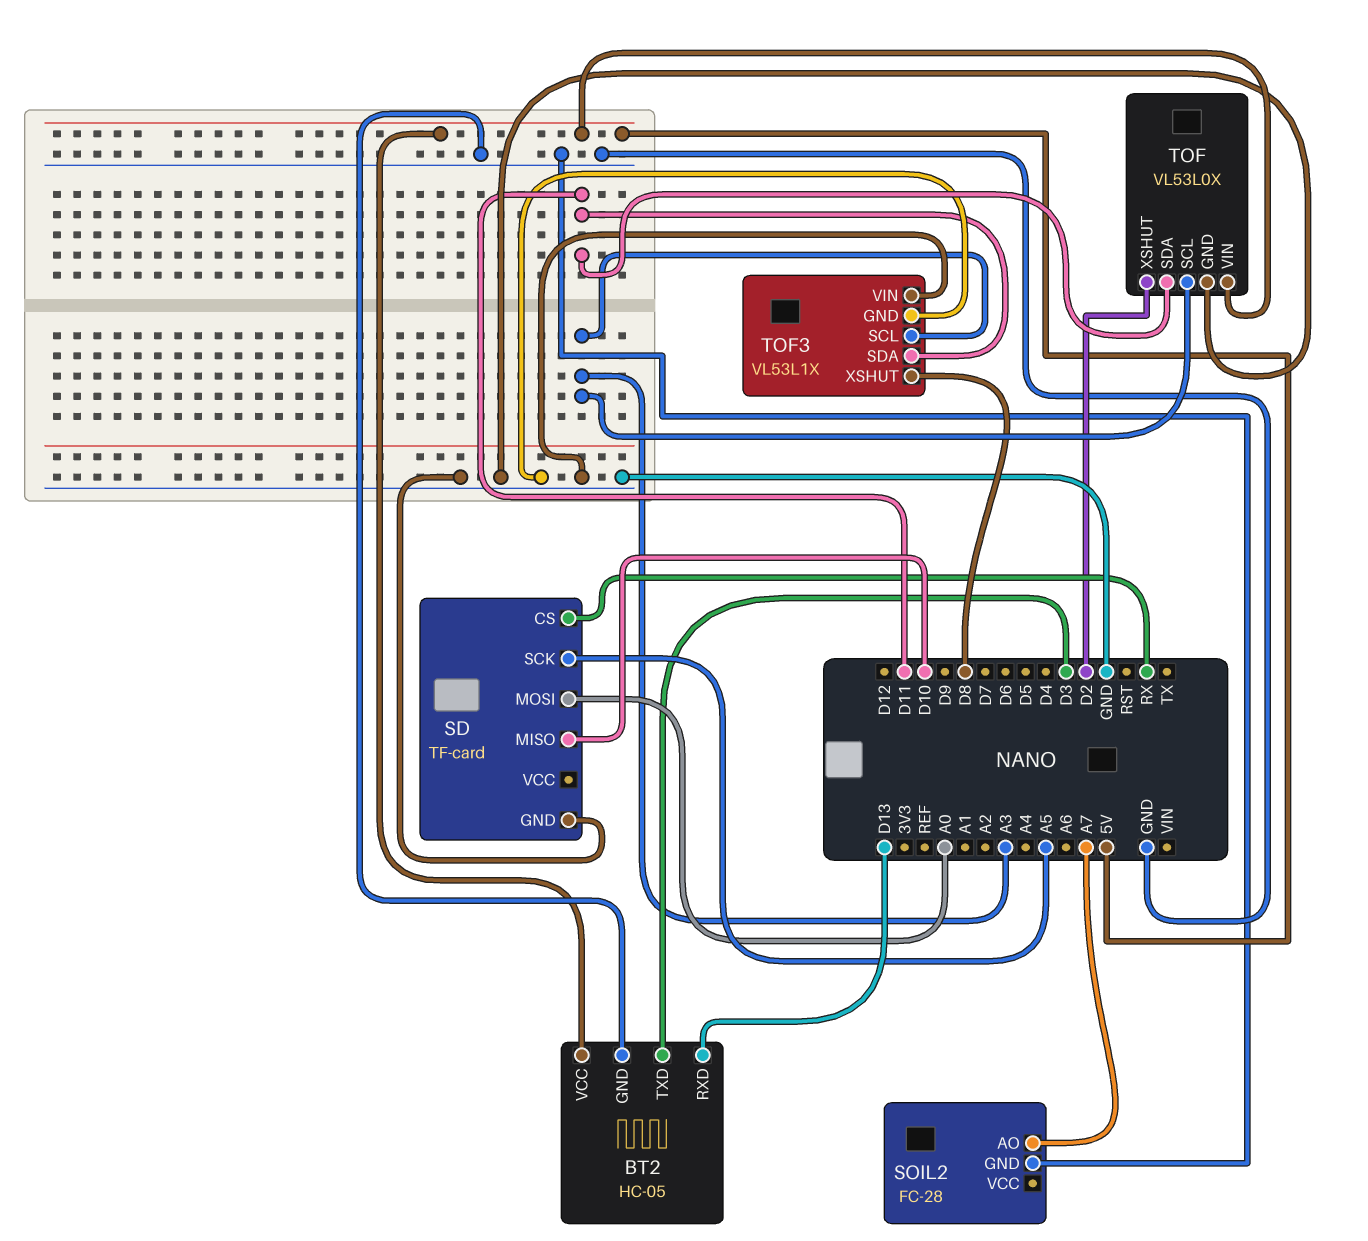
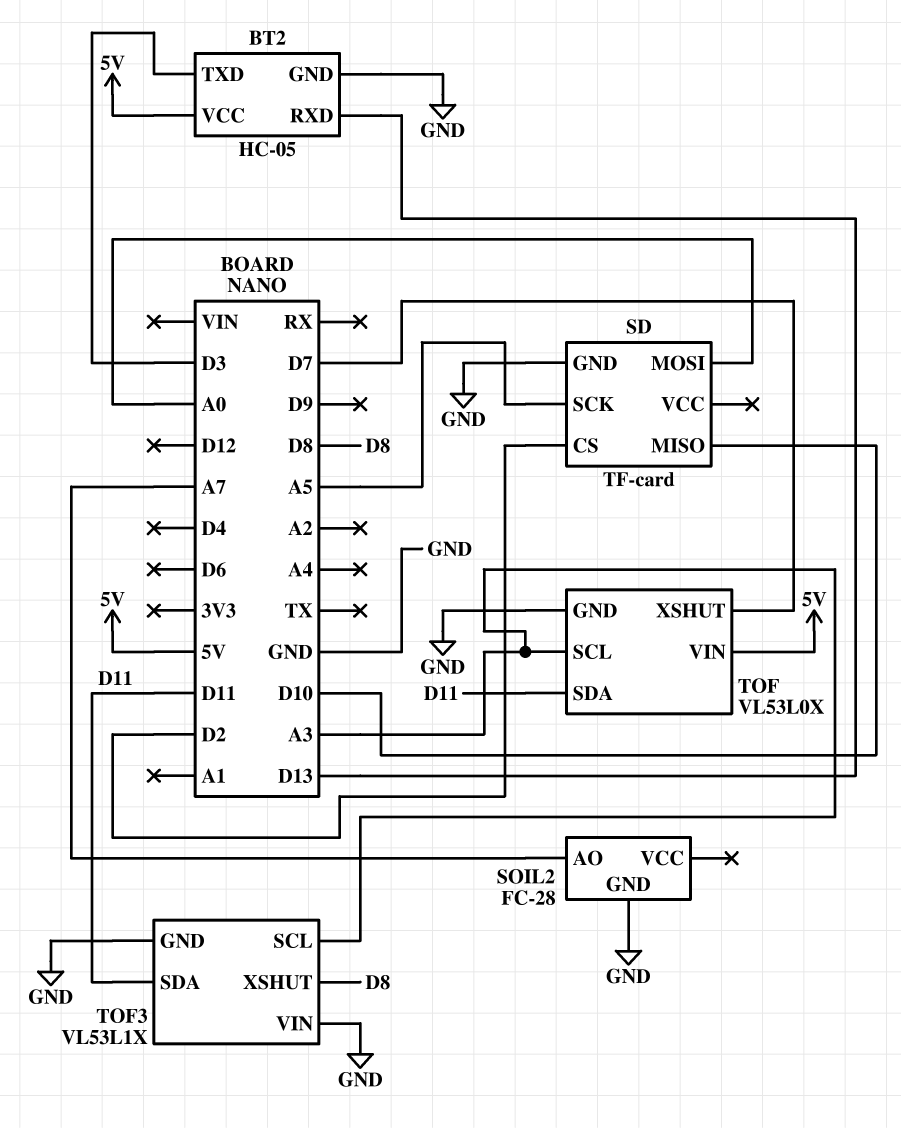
SD pin CS: RX -> D2
TOF pin XSHUT: D2 -> D7

